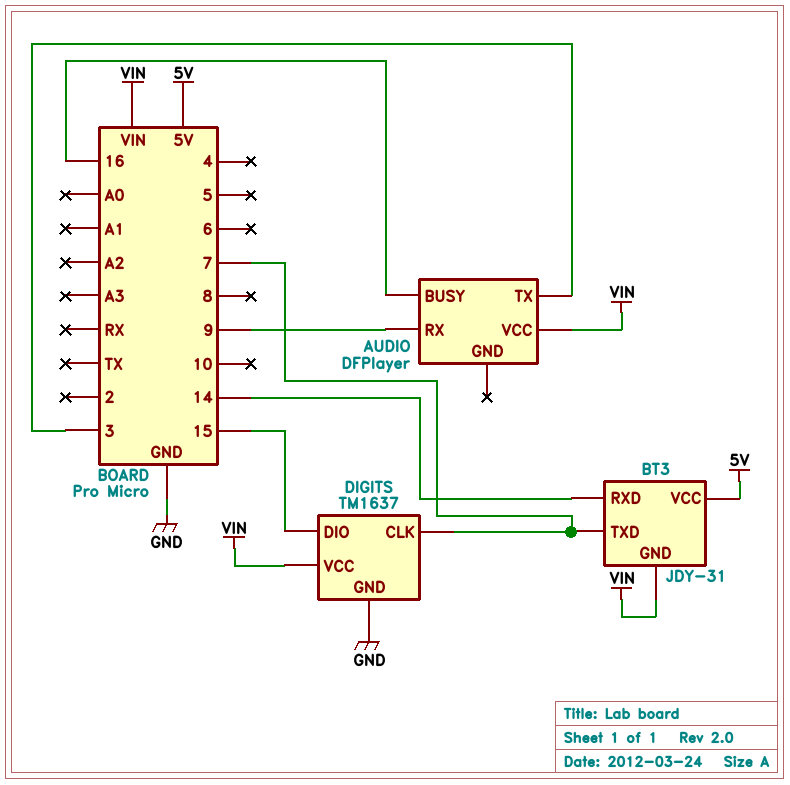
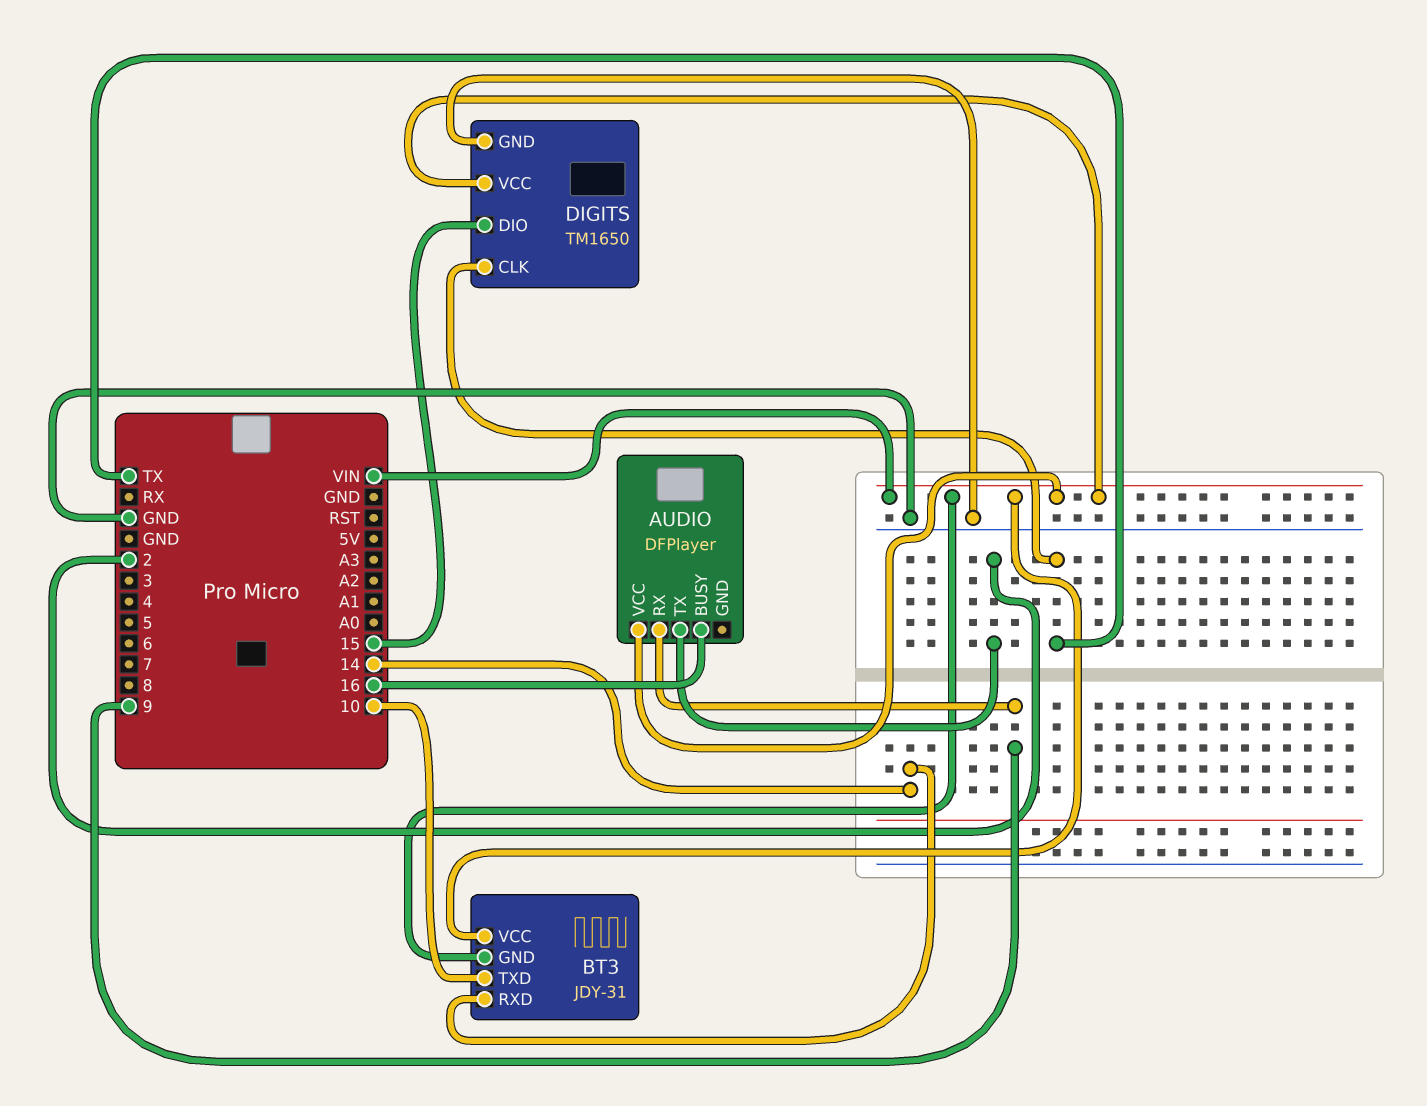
AUDIO pin TX: 3 -> 2
BT3 pin TXD: 7 -> 10
BT3 pin VCC: 5V -> VIN
DIGITS: TM1637 -> TM1650
DIGITS pin CLK: 7 -> TX

